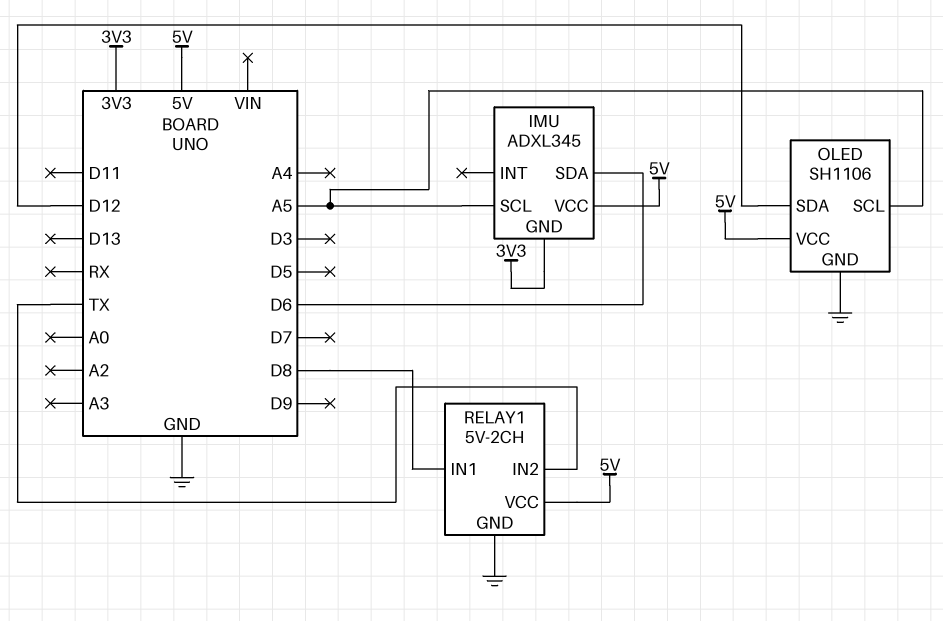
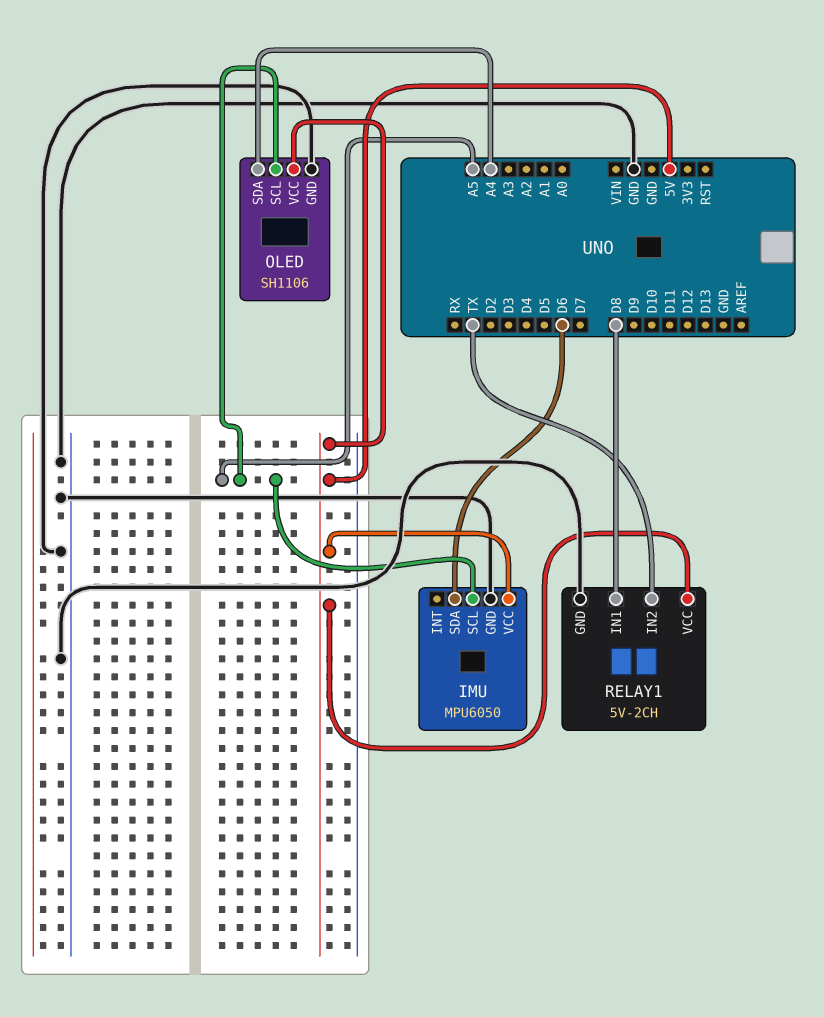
IMU: ADXL345 -> MPU6050
IMU pin GND: 3V3 -> GND
OLED pin SDA: D12 -> A4

